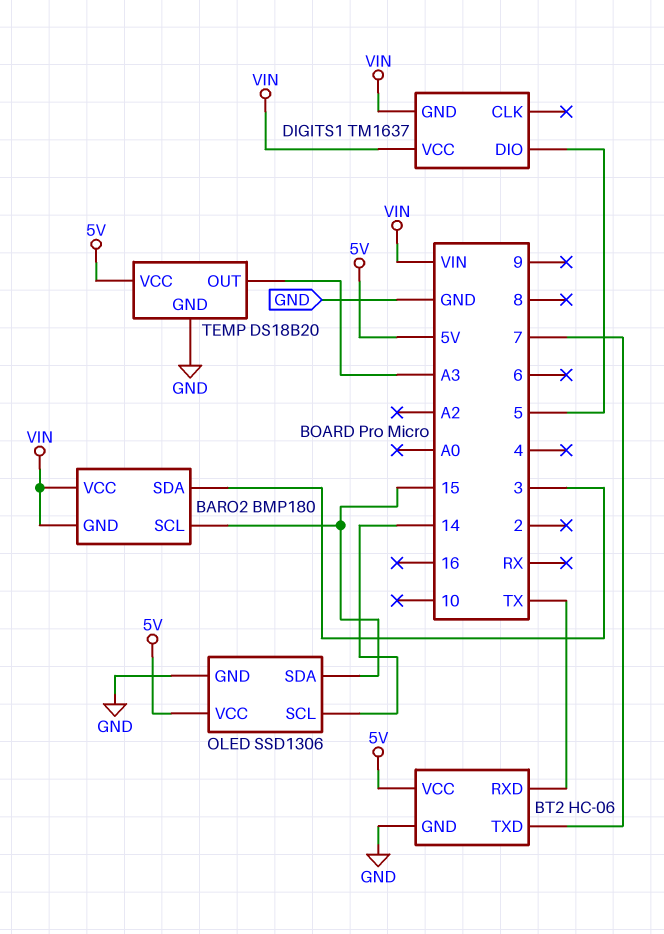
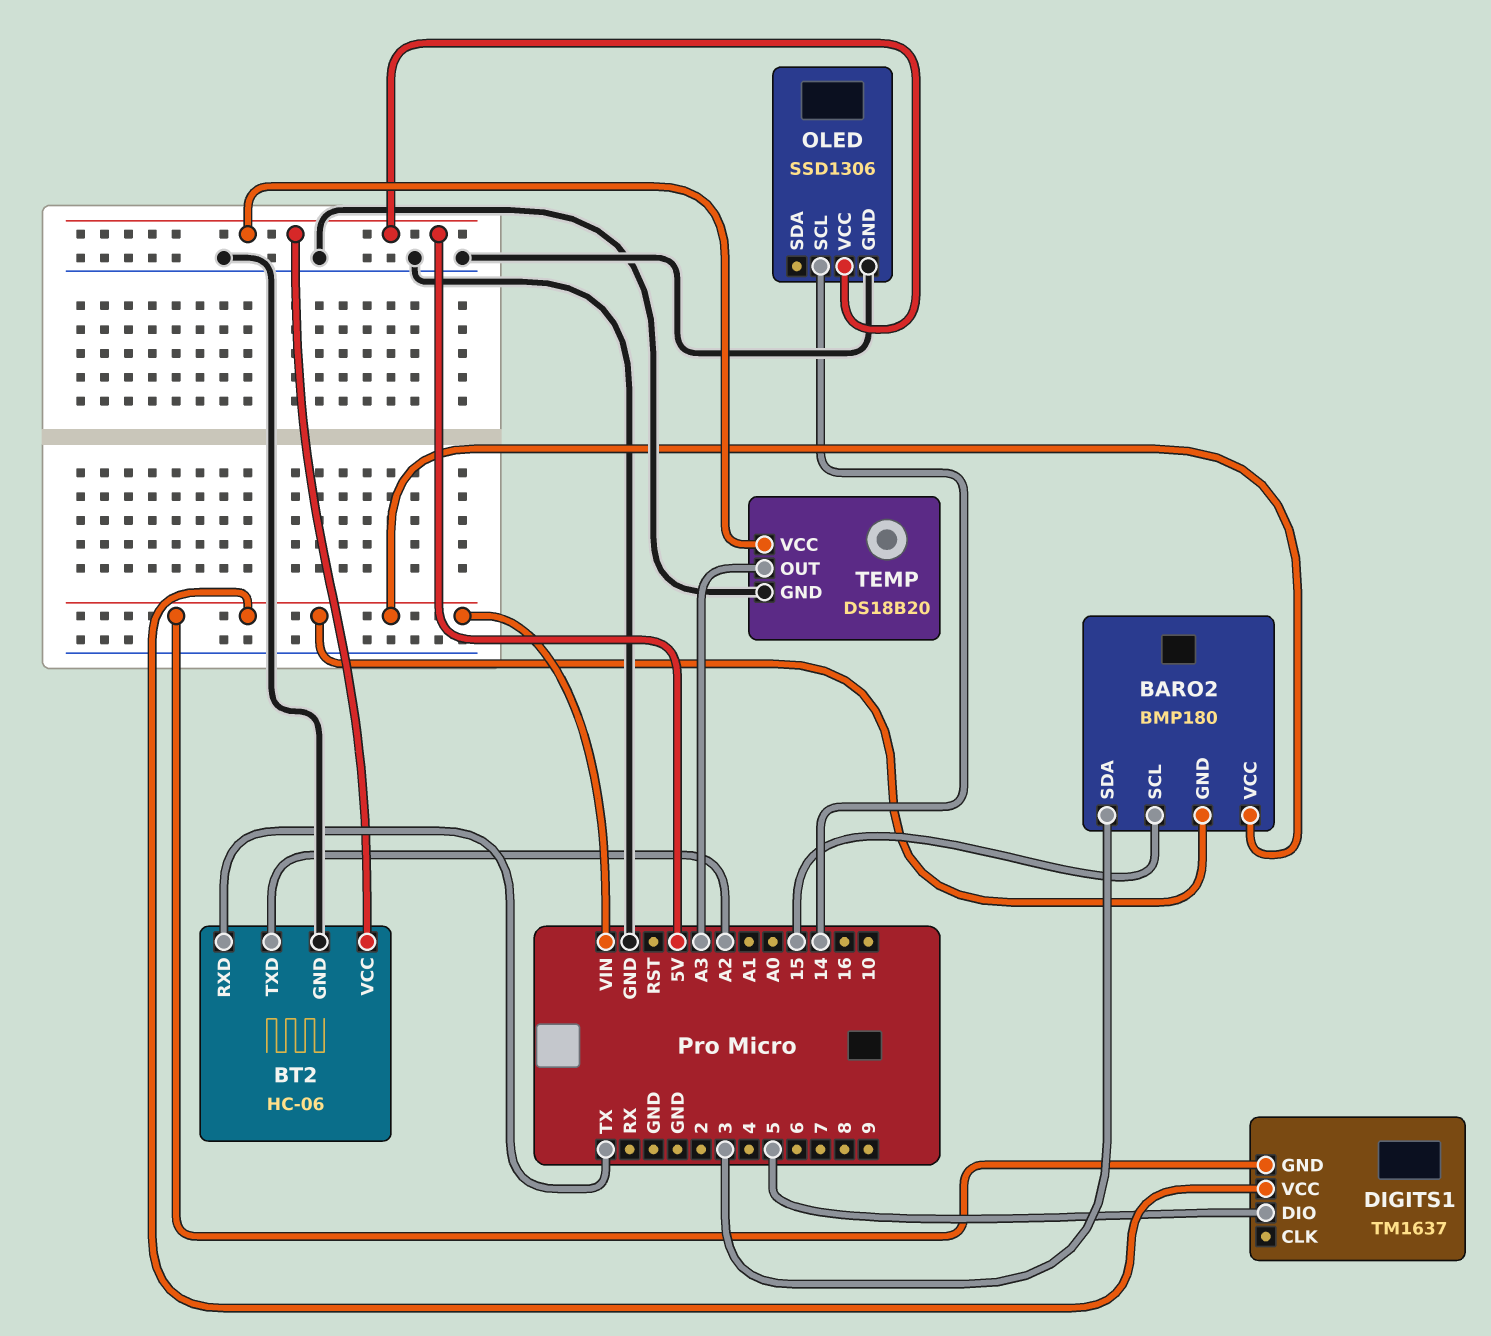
BT2 pin TXD: 7 -> A2
OLED pin SDA: 15 -> none

